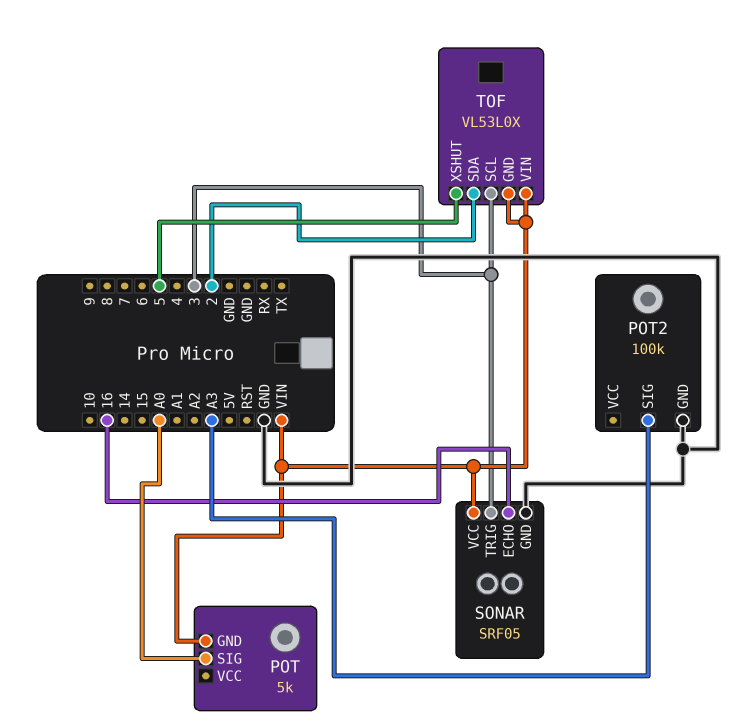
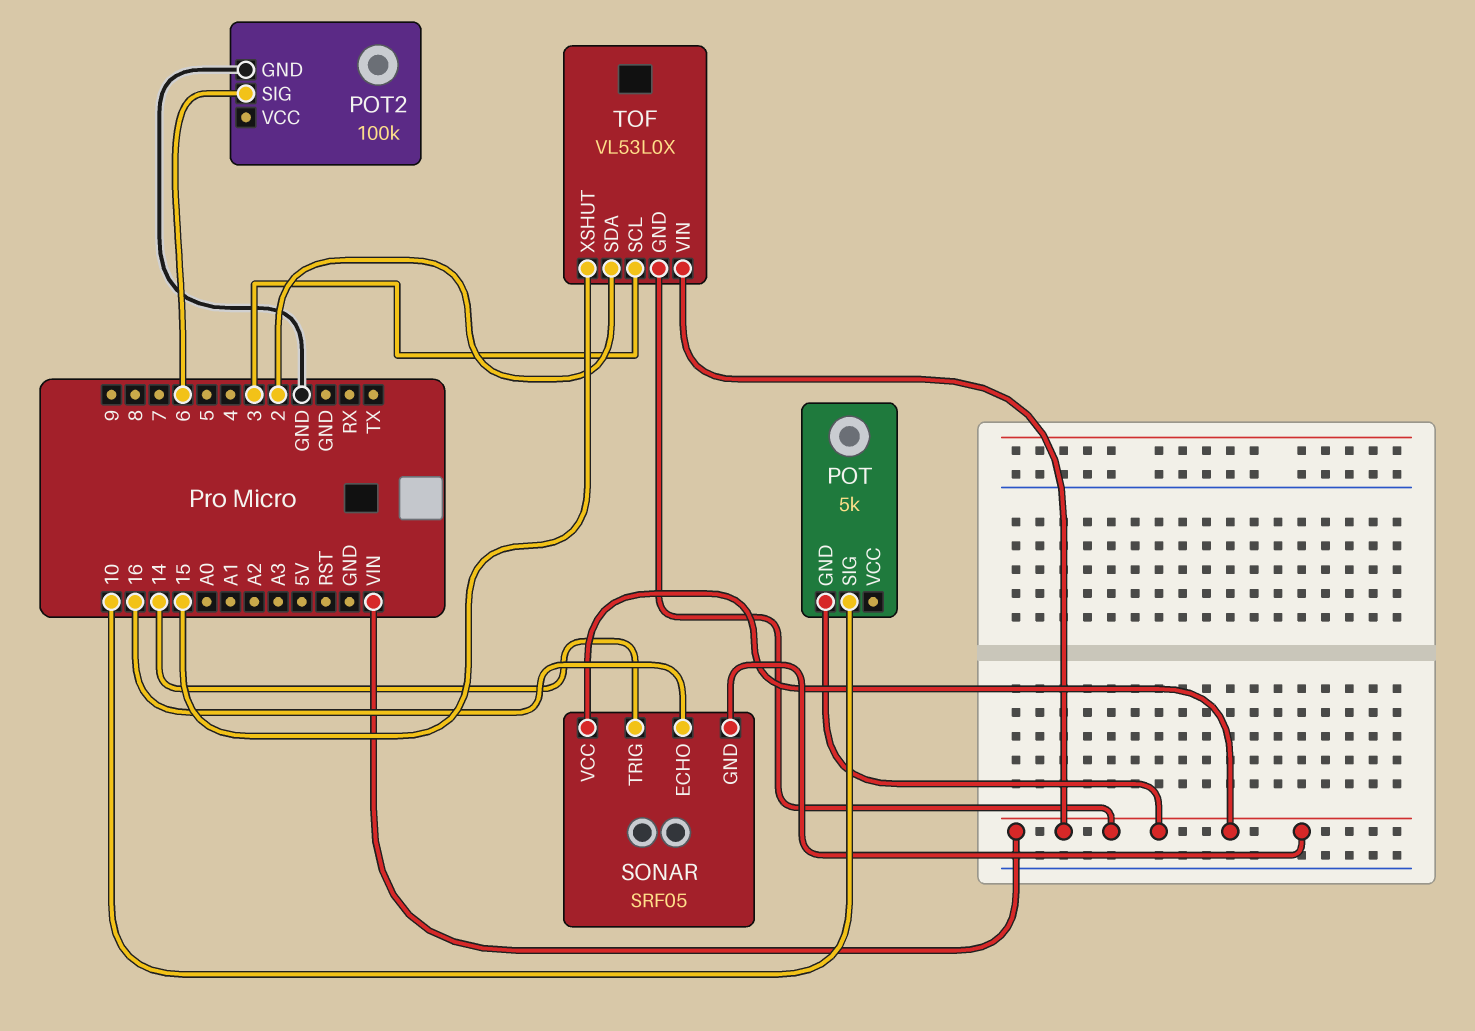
POT pin SIG: A0 -> 10
POT2 pin SIG: A3 -> 6
SONAR pin GND: GND -> VIN
SONAR pin TRIG: 3 -> 14
TOF pin XSHUT: 5 -> 15

